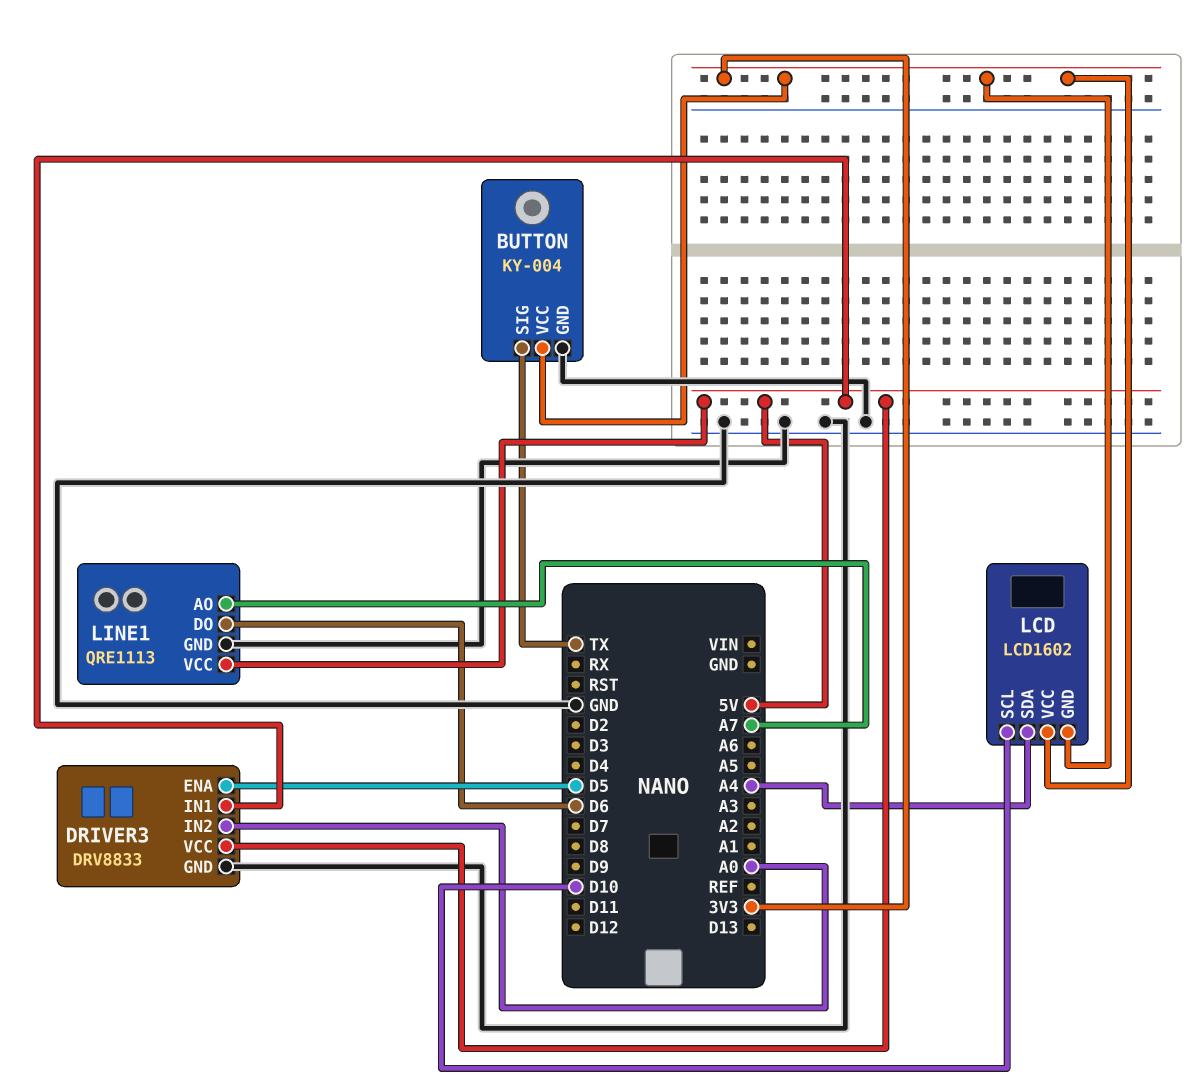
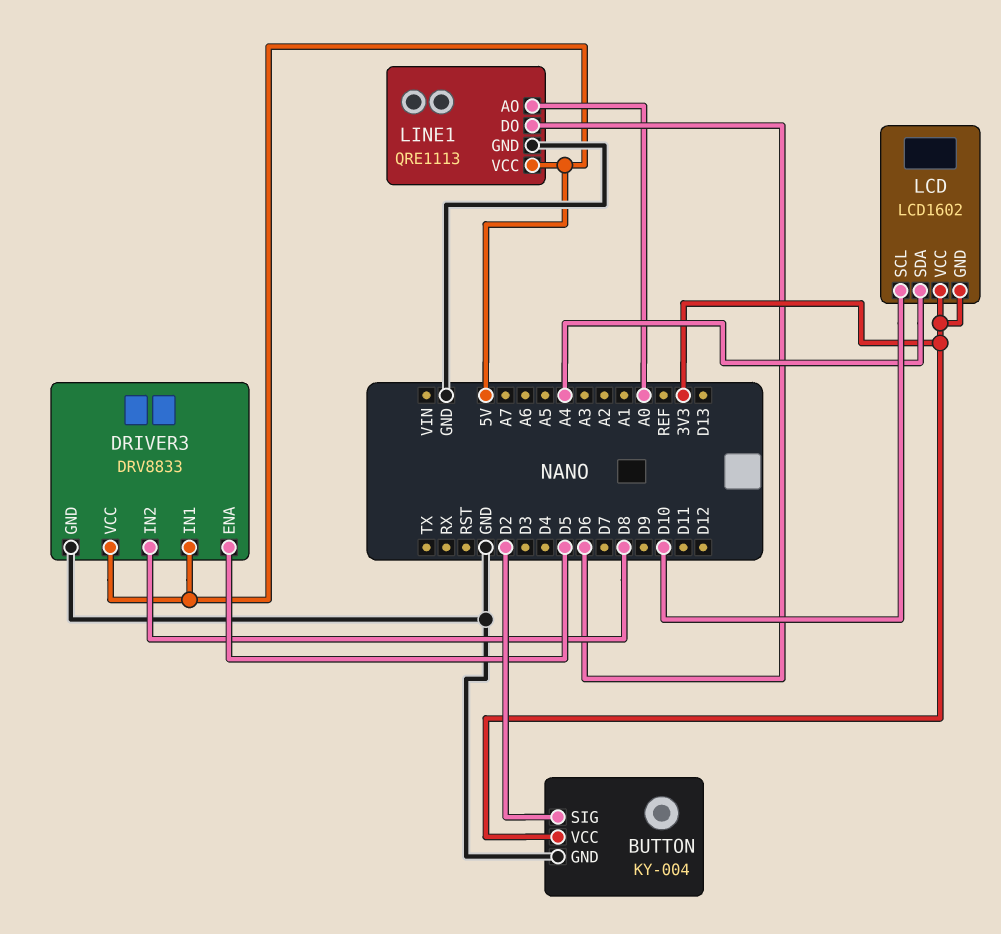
BUTTON pin SIG: TX -> D2
DRIVER3 pin IN2: A0 -> D8
LINE1 pin AO: A7 -> A0

